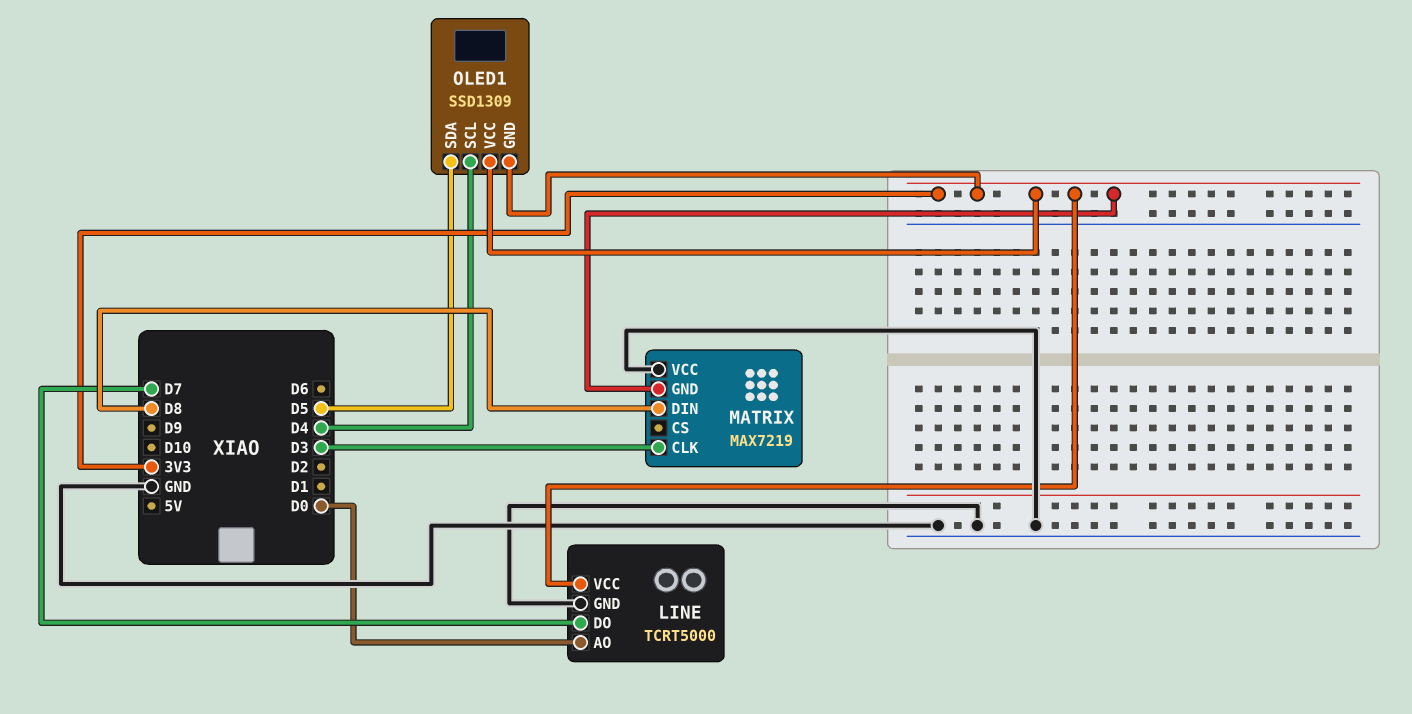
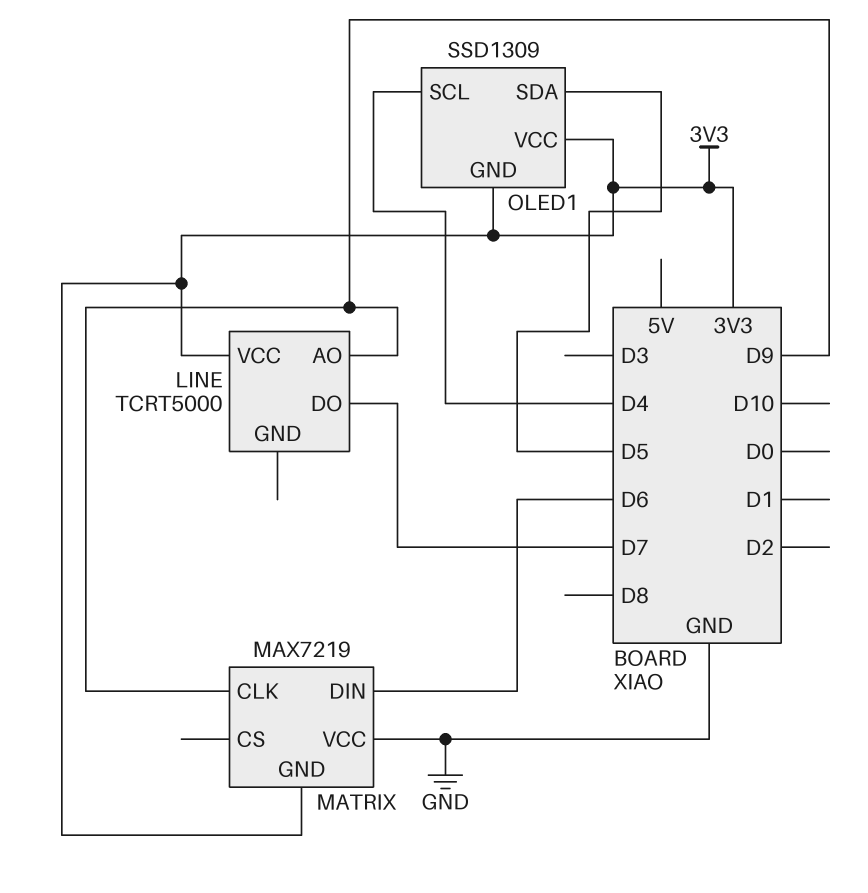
LINE pin AO: D0 -> D9
LINE pin GND: GND -> none
MATRIX pin CLK: D3 -> D9
MATRIX pin DIN: D8 -> D6

